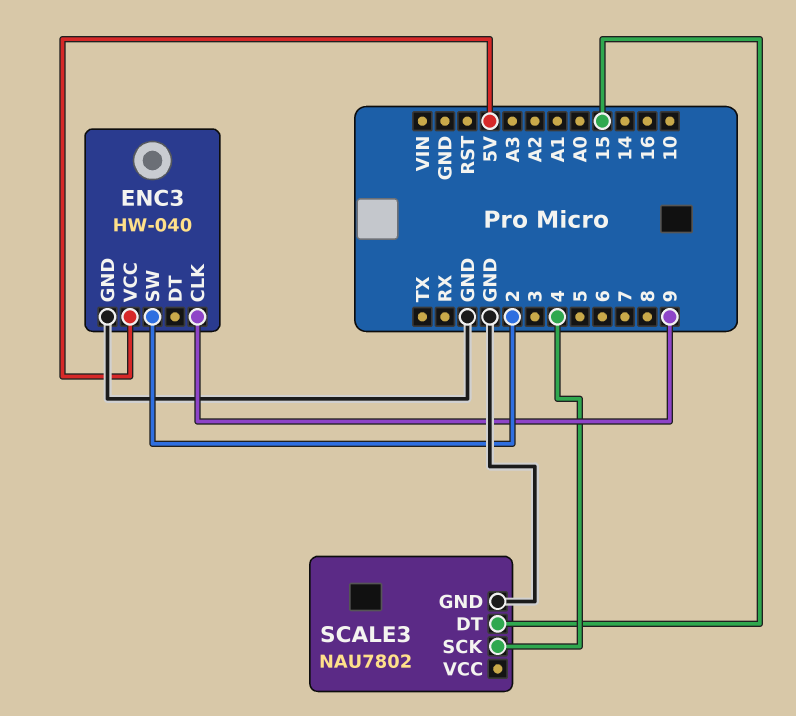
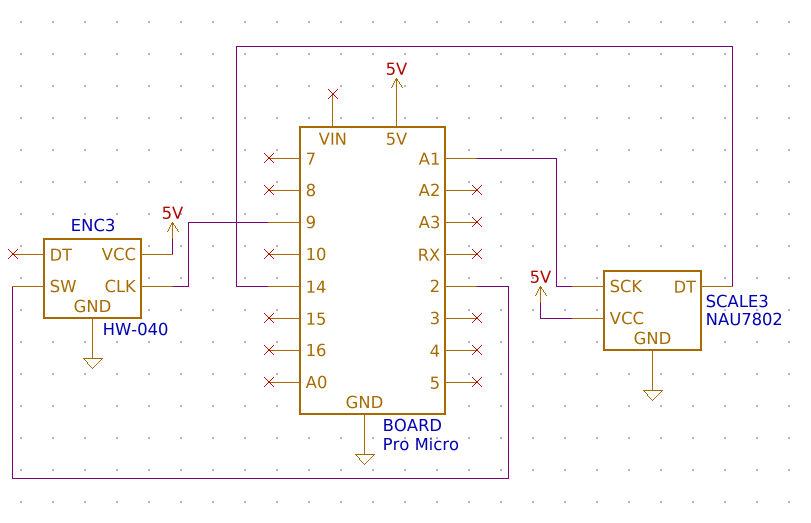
SCALE3 pin DT: 15 -> 14
SCALE3 pin SCK: 4 -> A1
SCALE3 pin VCC: none -> 5V

